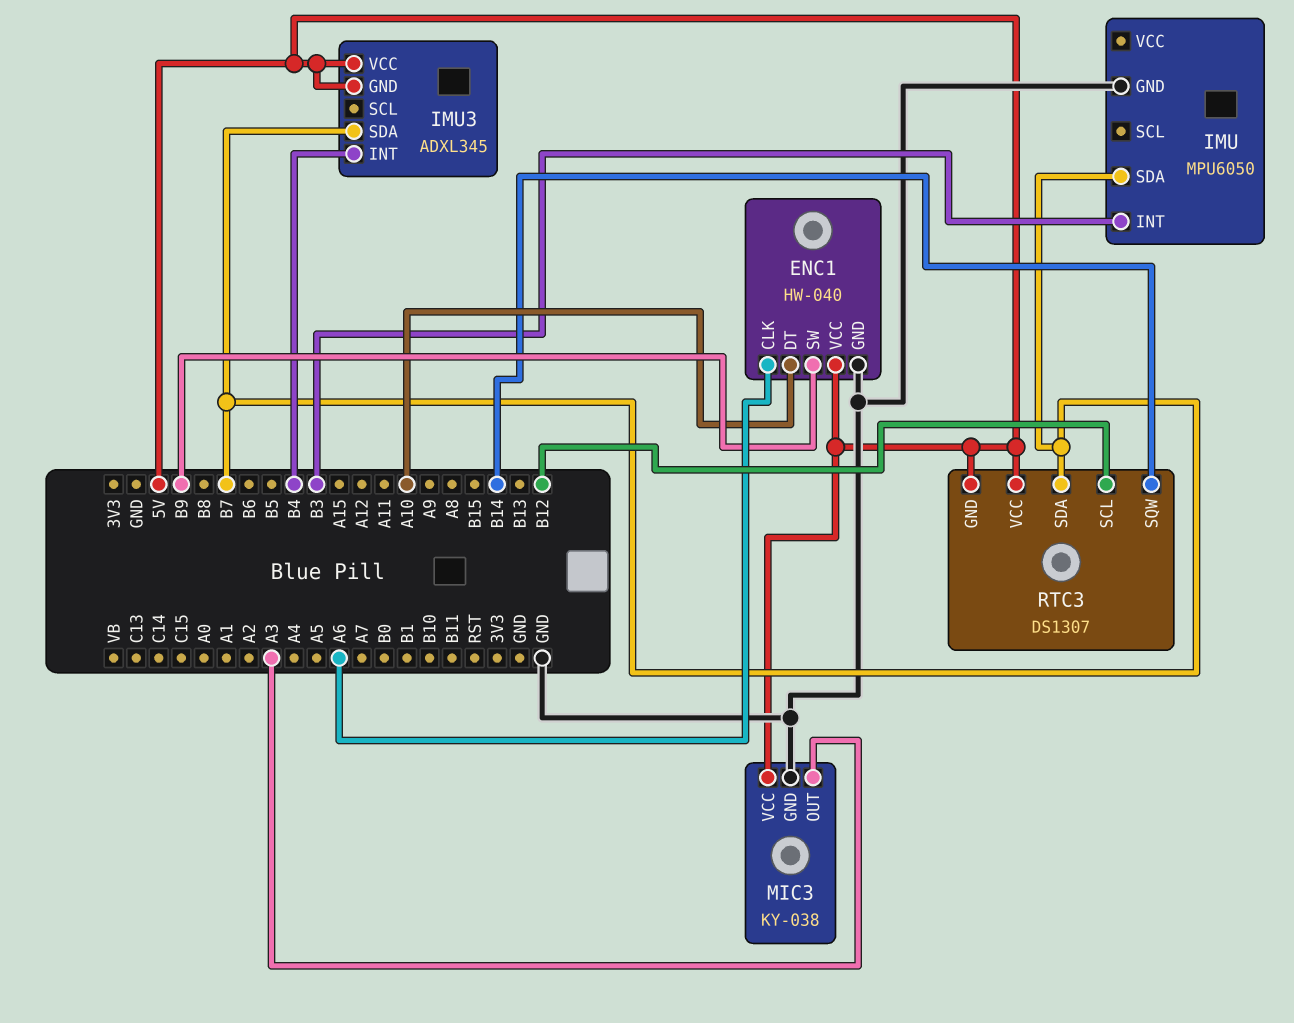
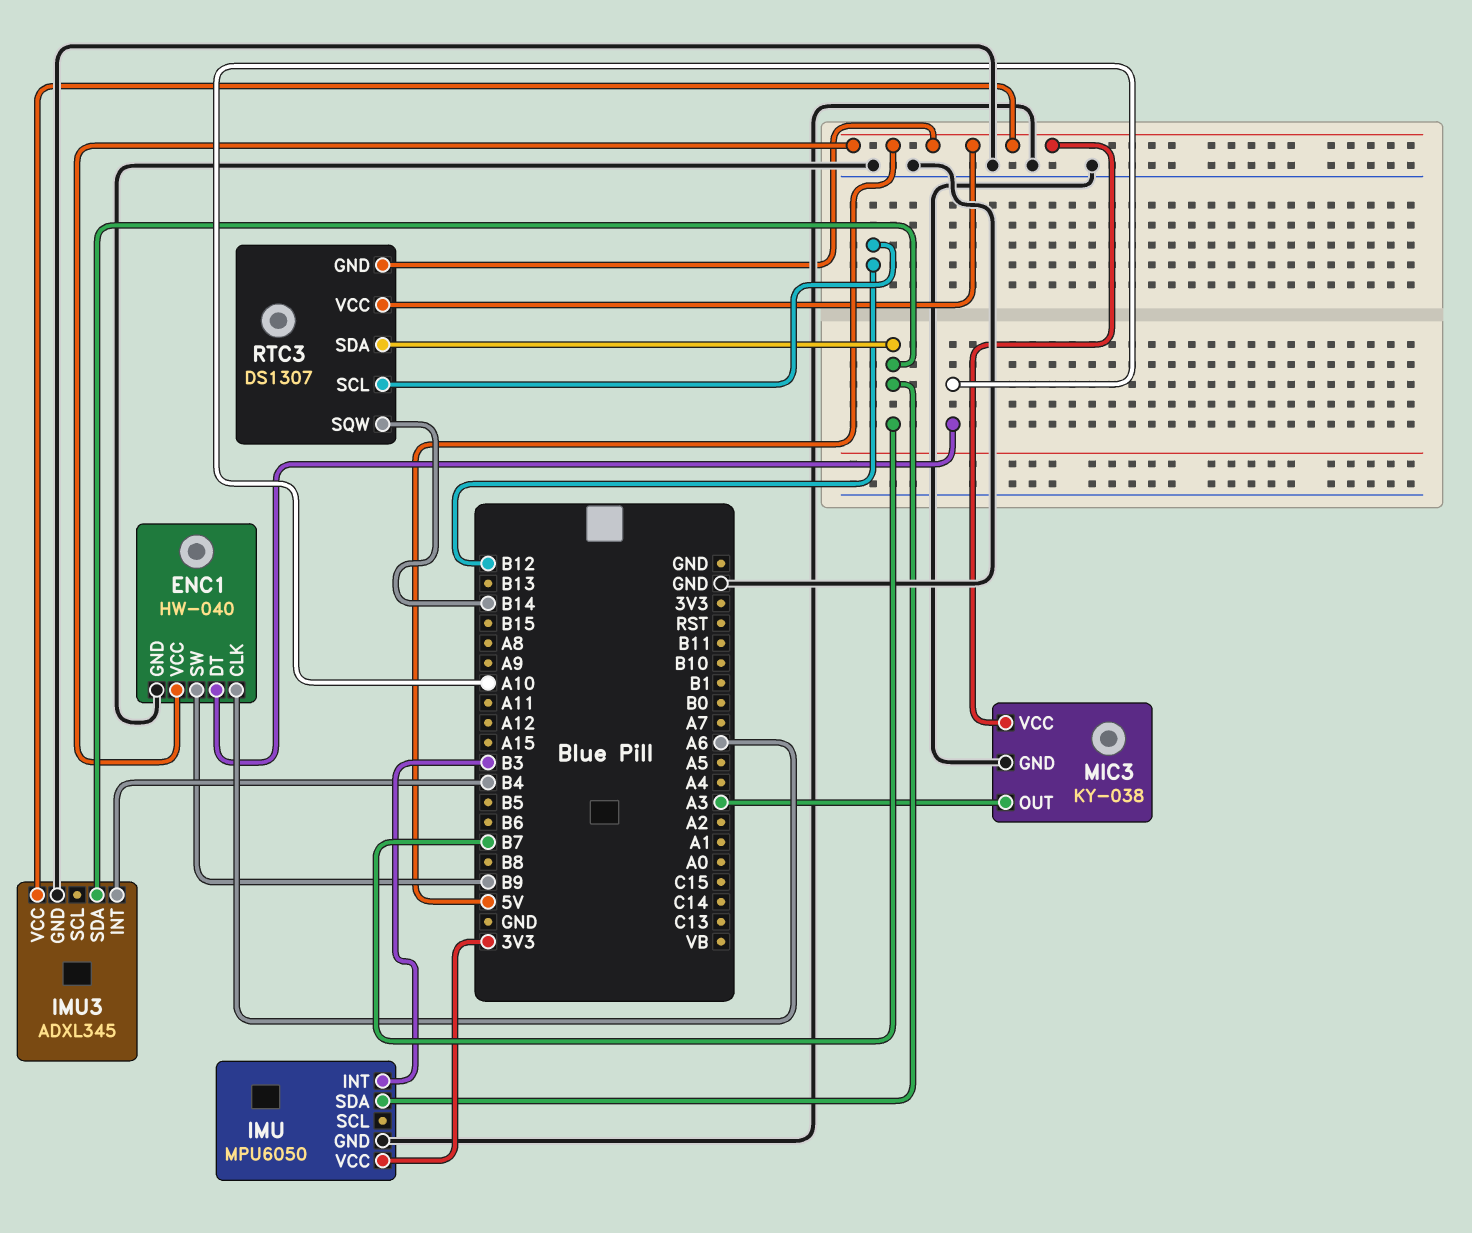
IMU pin VCC: none -> 3V3
IMU3 pin GND: 5V -> GND

